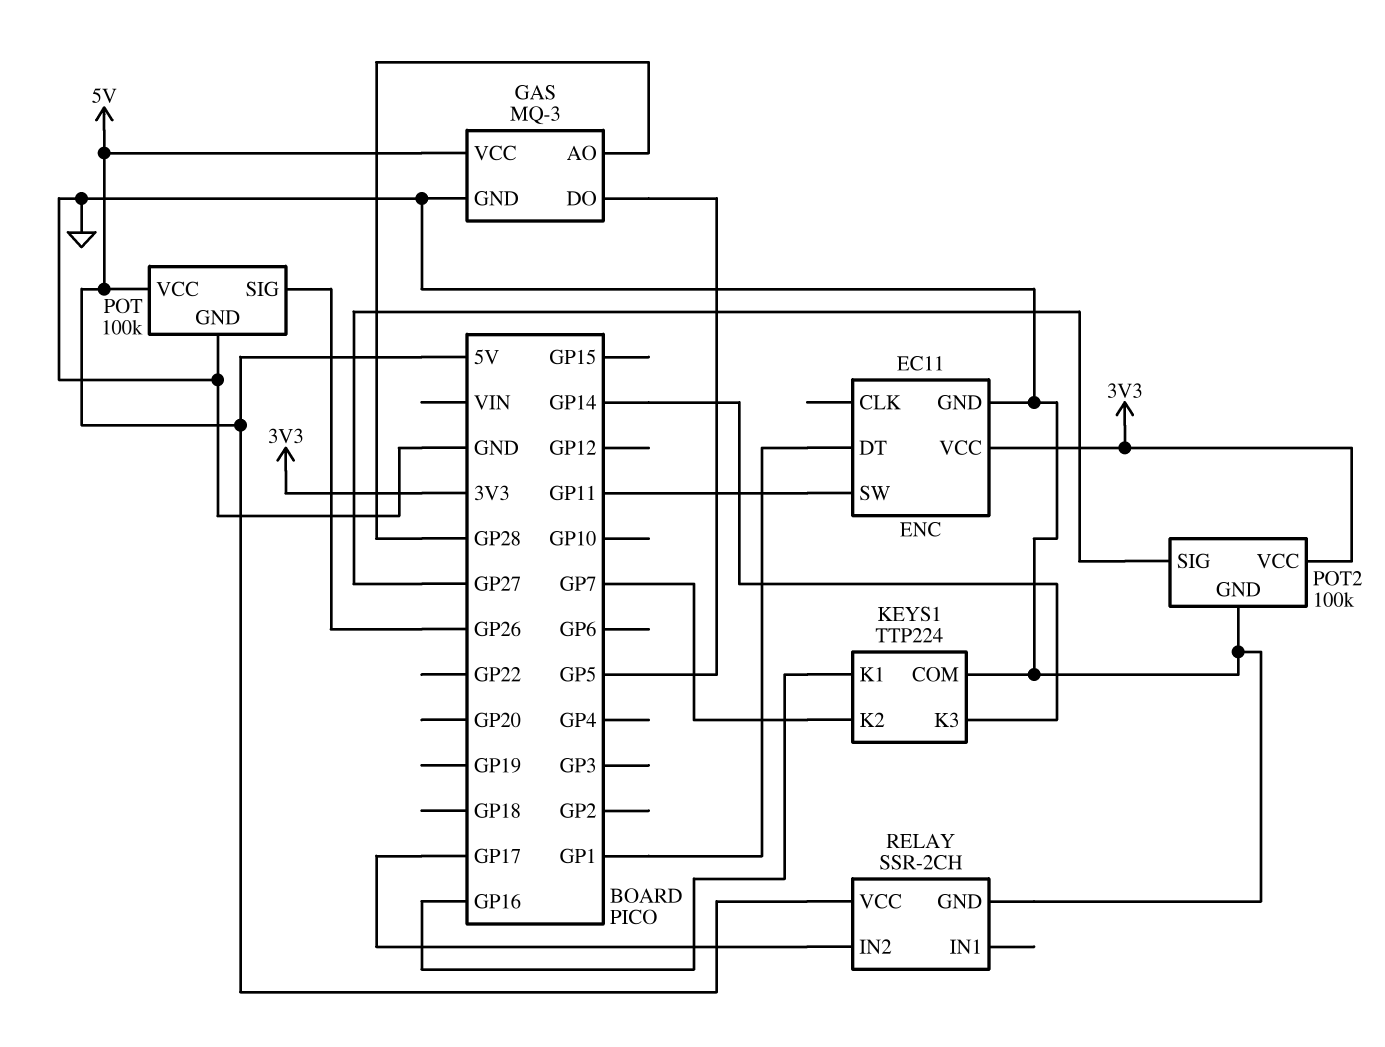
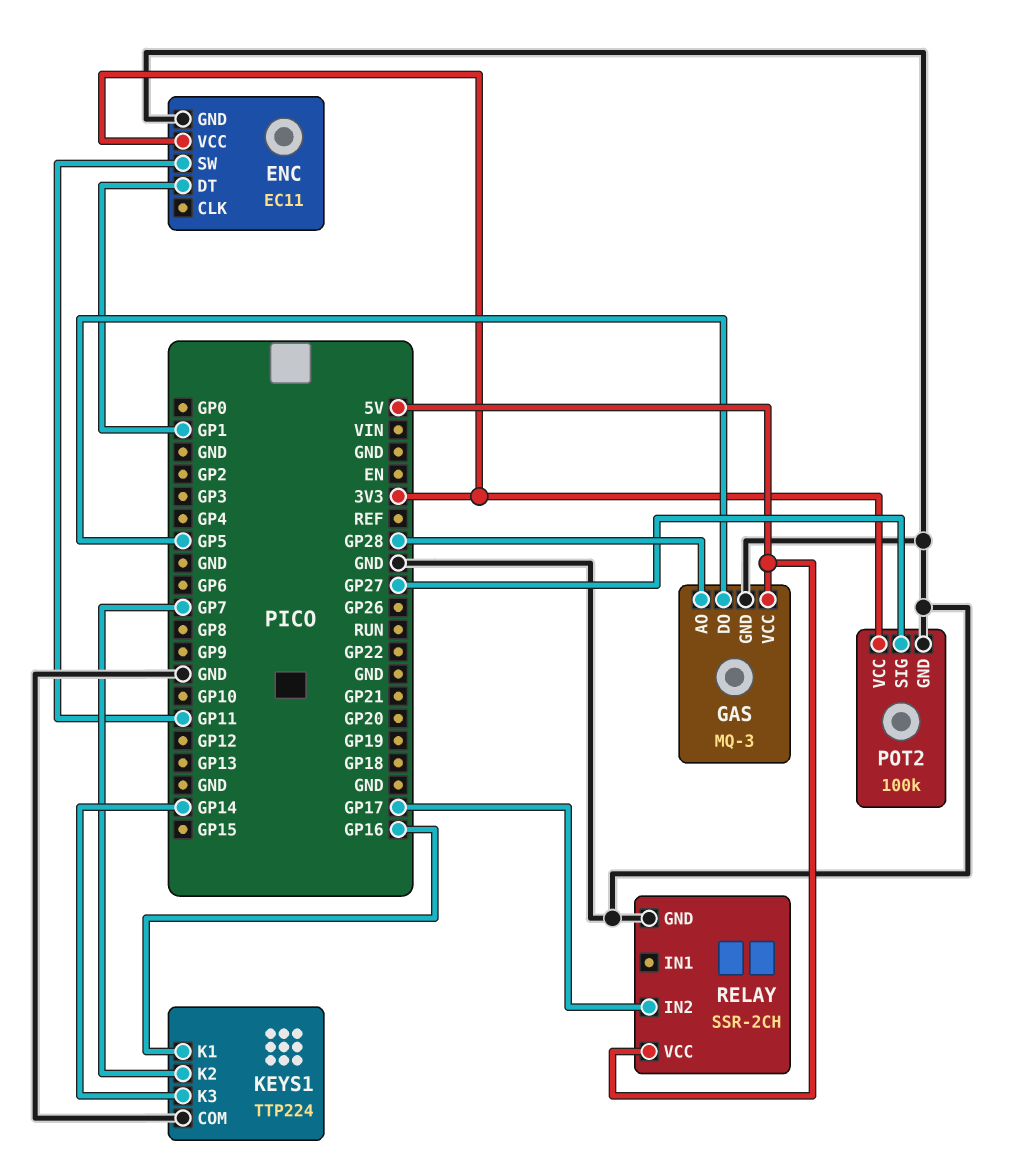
POT: 100k -> none
POT pin GND: GND -> none
POT pin SIG: GP26 -> none
POT pin VCC: 5V -> none

